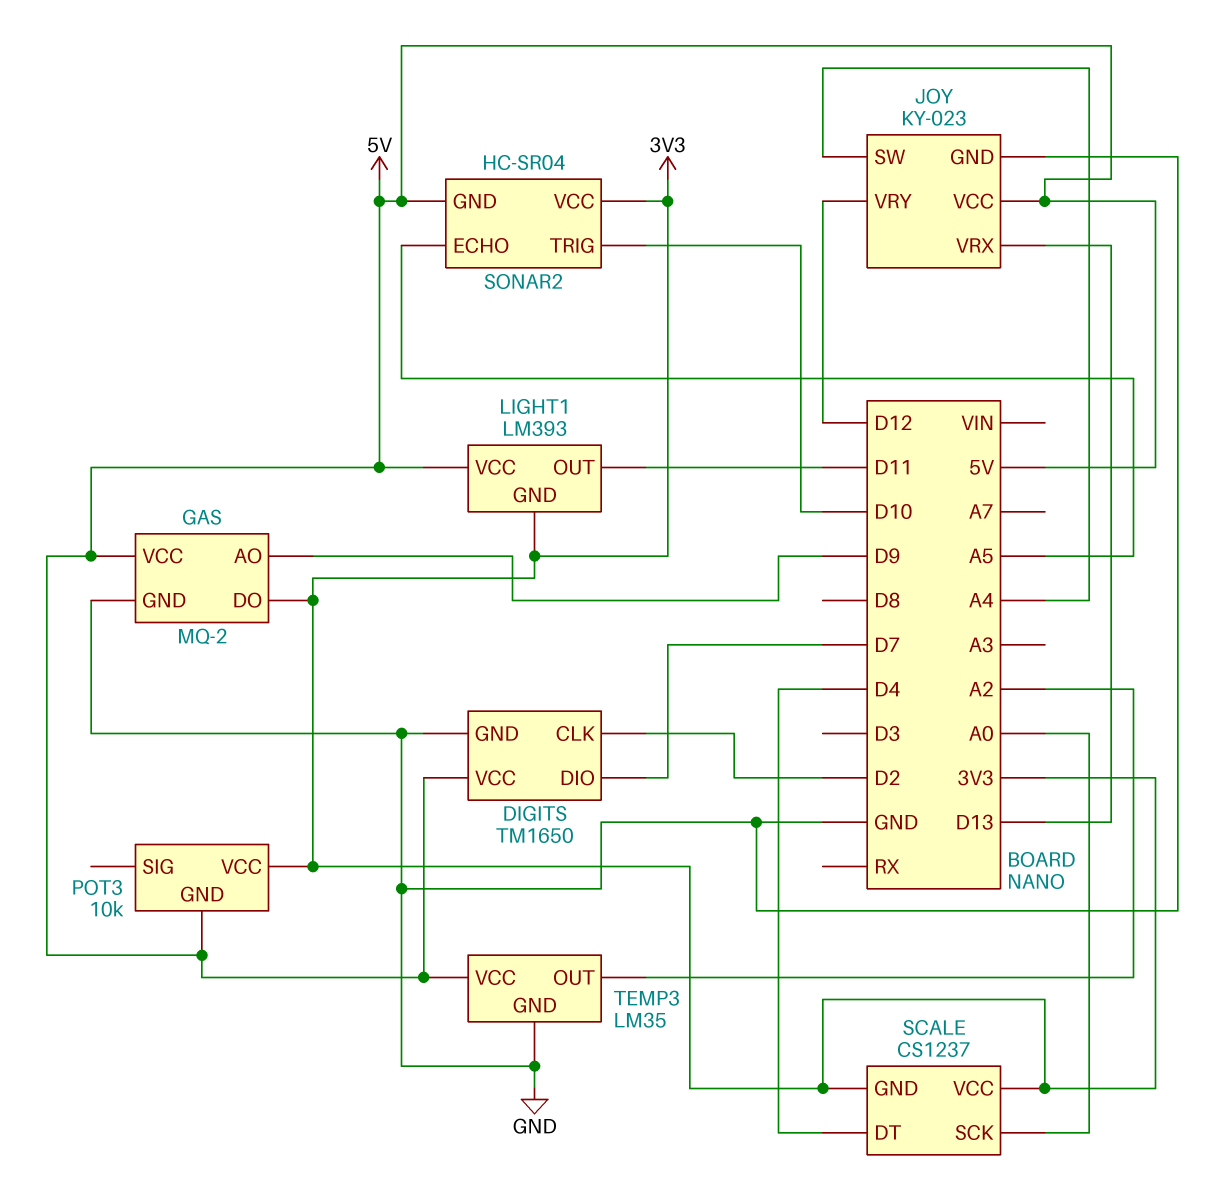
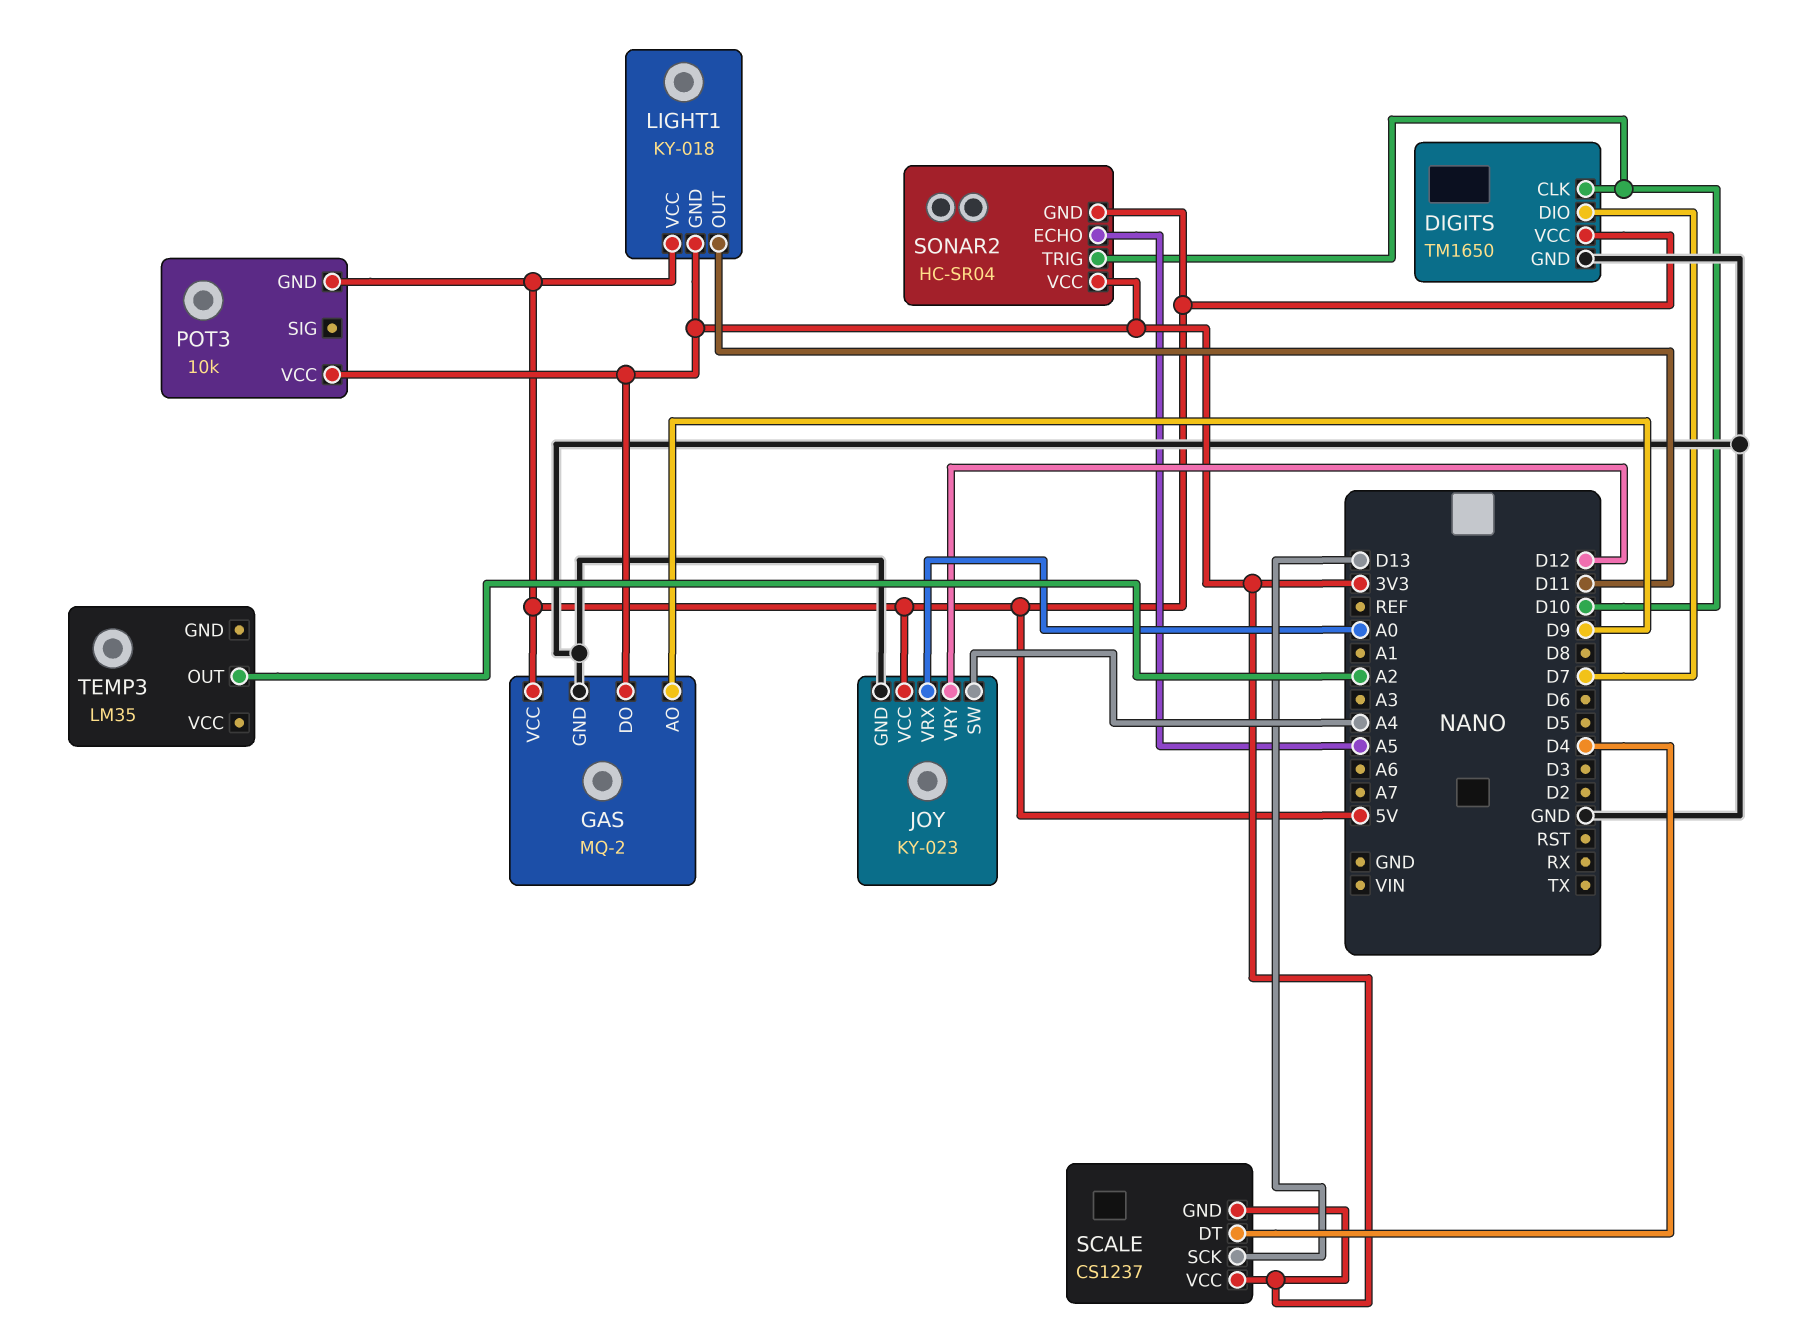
DIGITS pin CLK: D2 -> D10
JOY pin VRX: D13 -> A0
LIGHT1: LM393 -> KY-018
SCALE pin SCK: A0 -> D13
TEMP3 pin GND: GND -> none
TEMP3 pin VCC: 5V -> none

